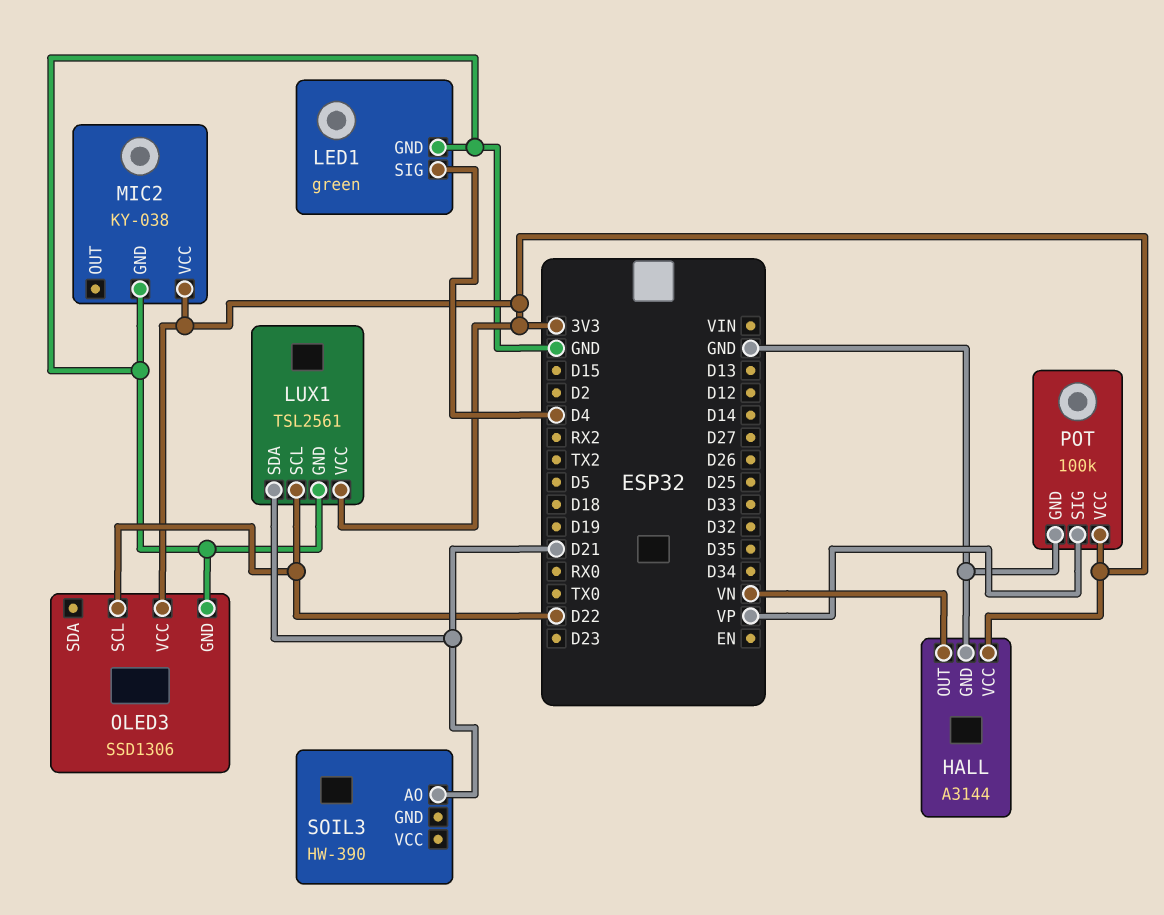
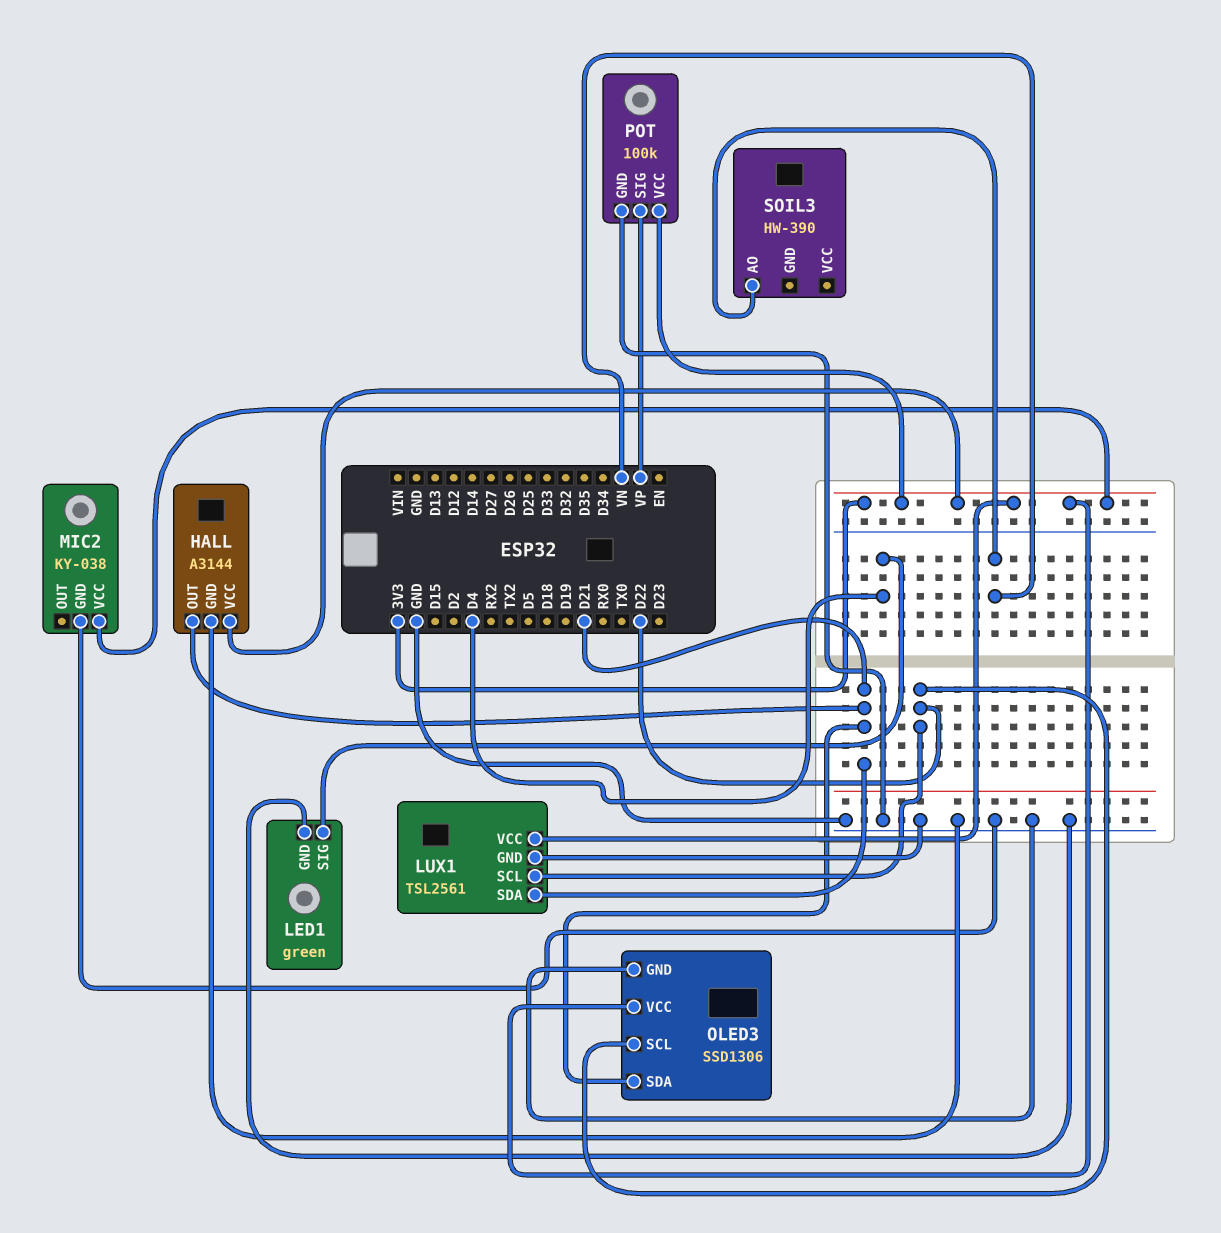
HALL pin OUT: VN -> D21
OLED3 pin SDA: none -> D21
SOIL3 pin AO: D21 -> VN

